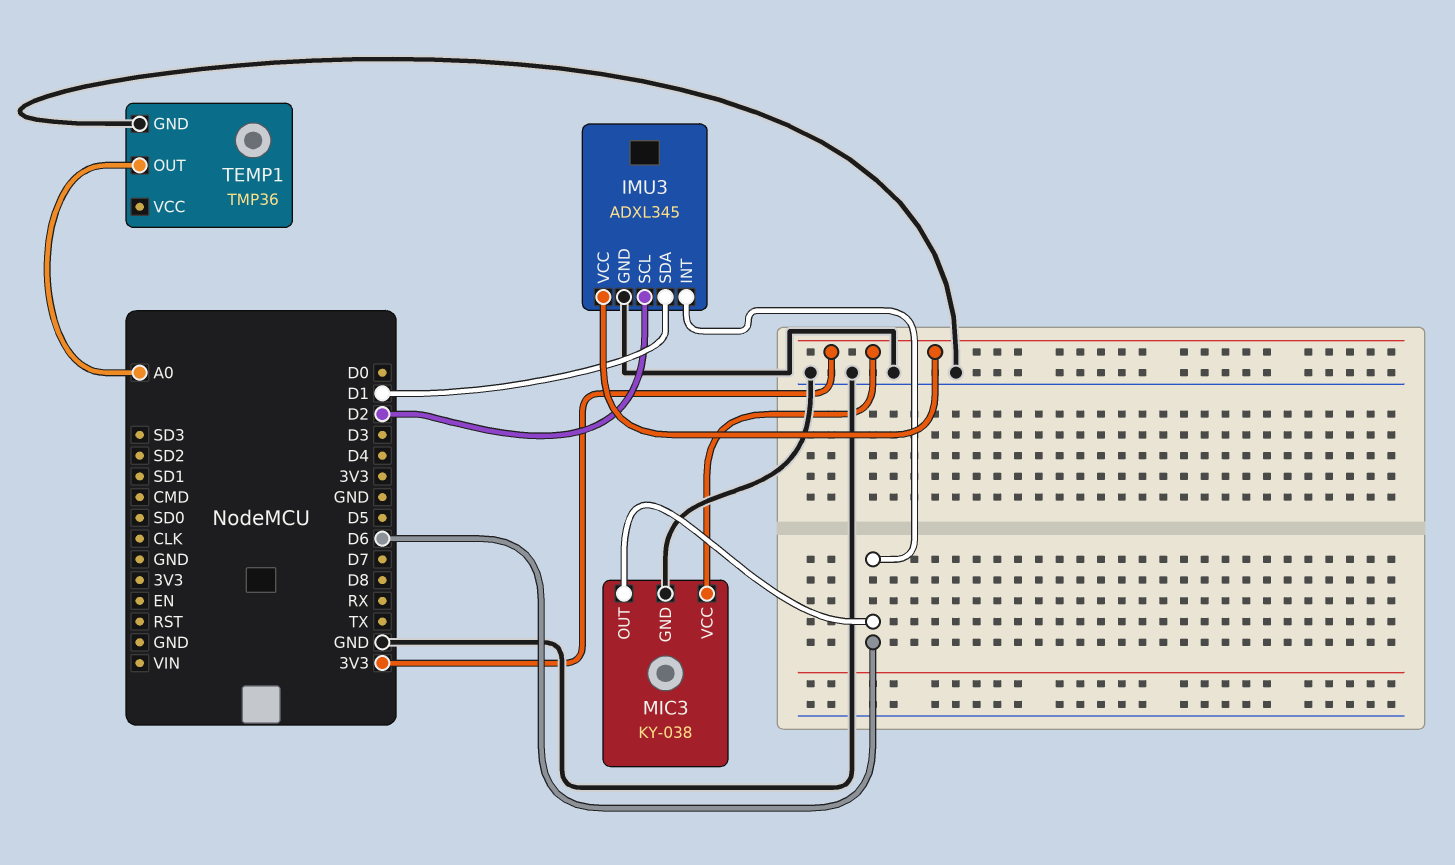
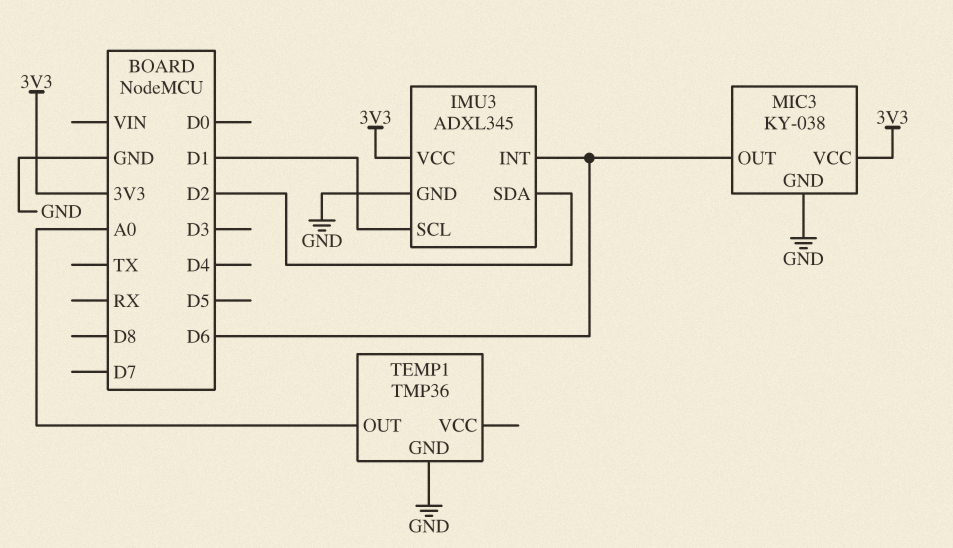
IMU3 pin SCL: D2 -> D1
IMU3 pin SDA: D1 -> D2

